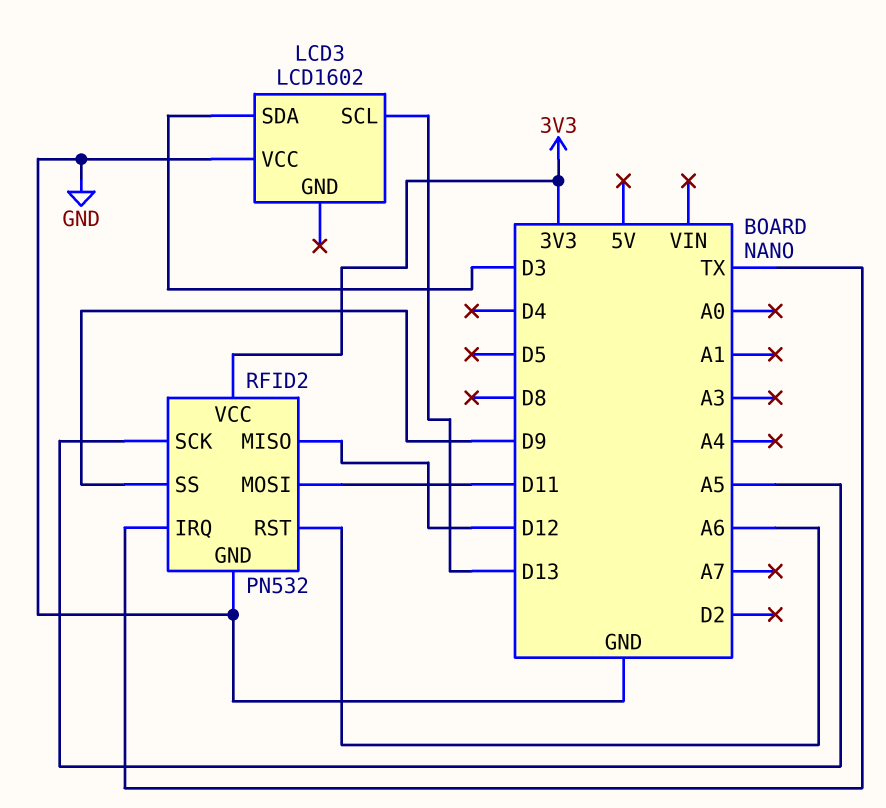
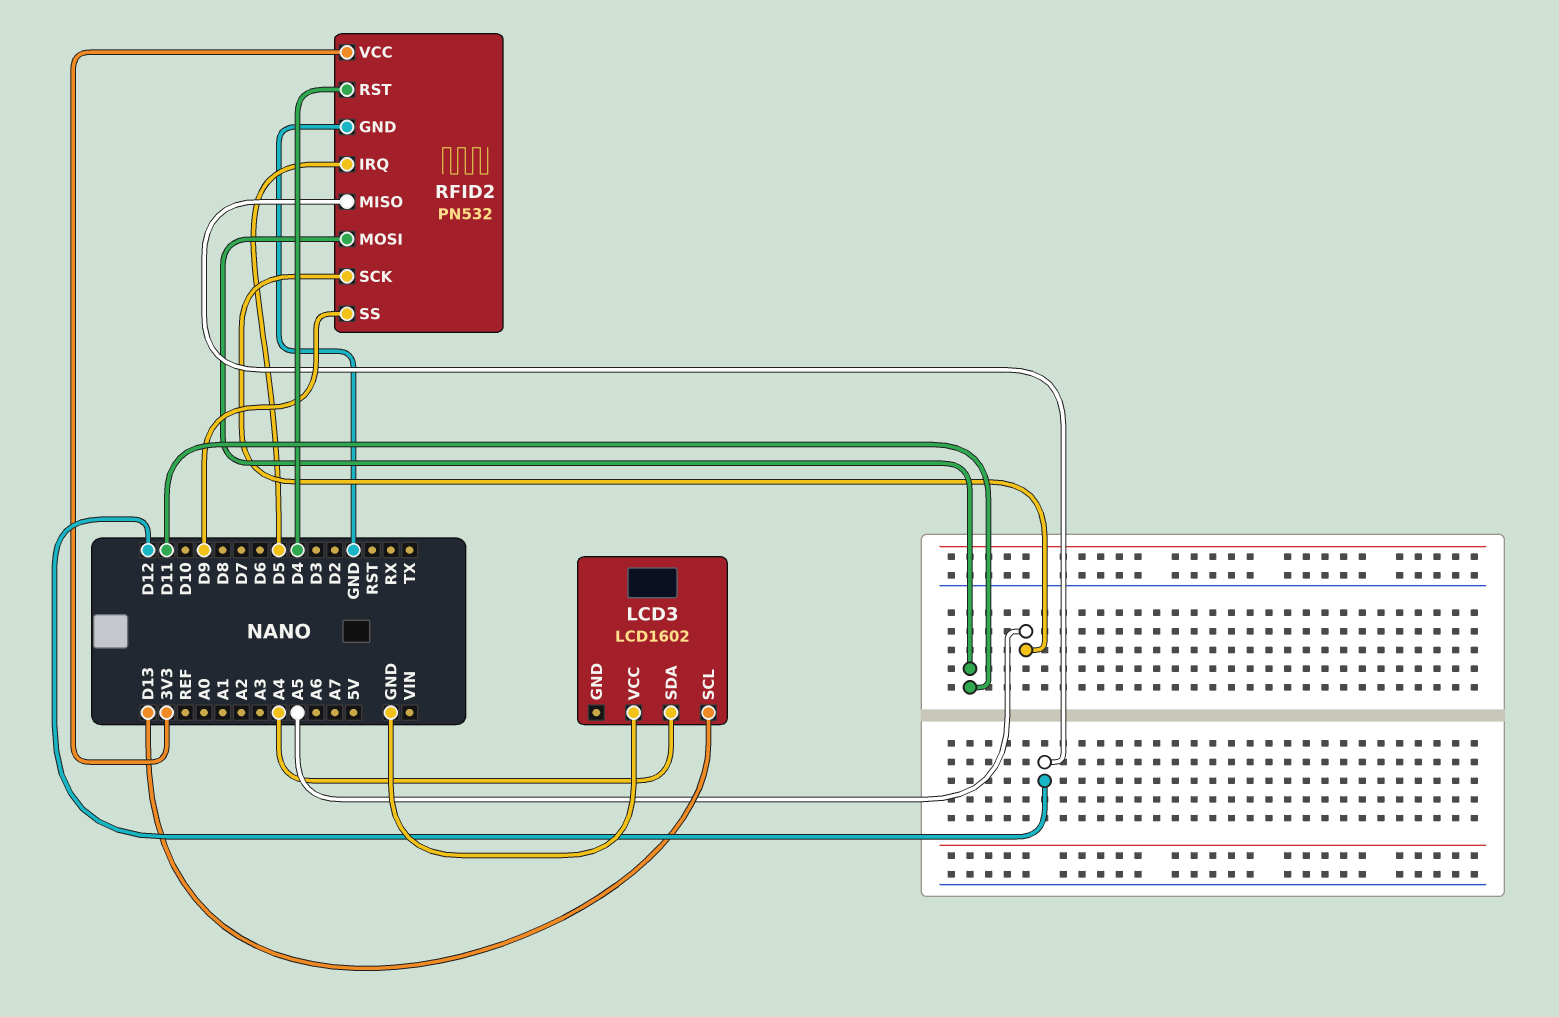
LCD3 pin SDA: D3 -> A4
RFID2 pin IRQ: TX -> D5
RFID2 pin RST: A6 -> D4

